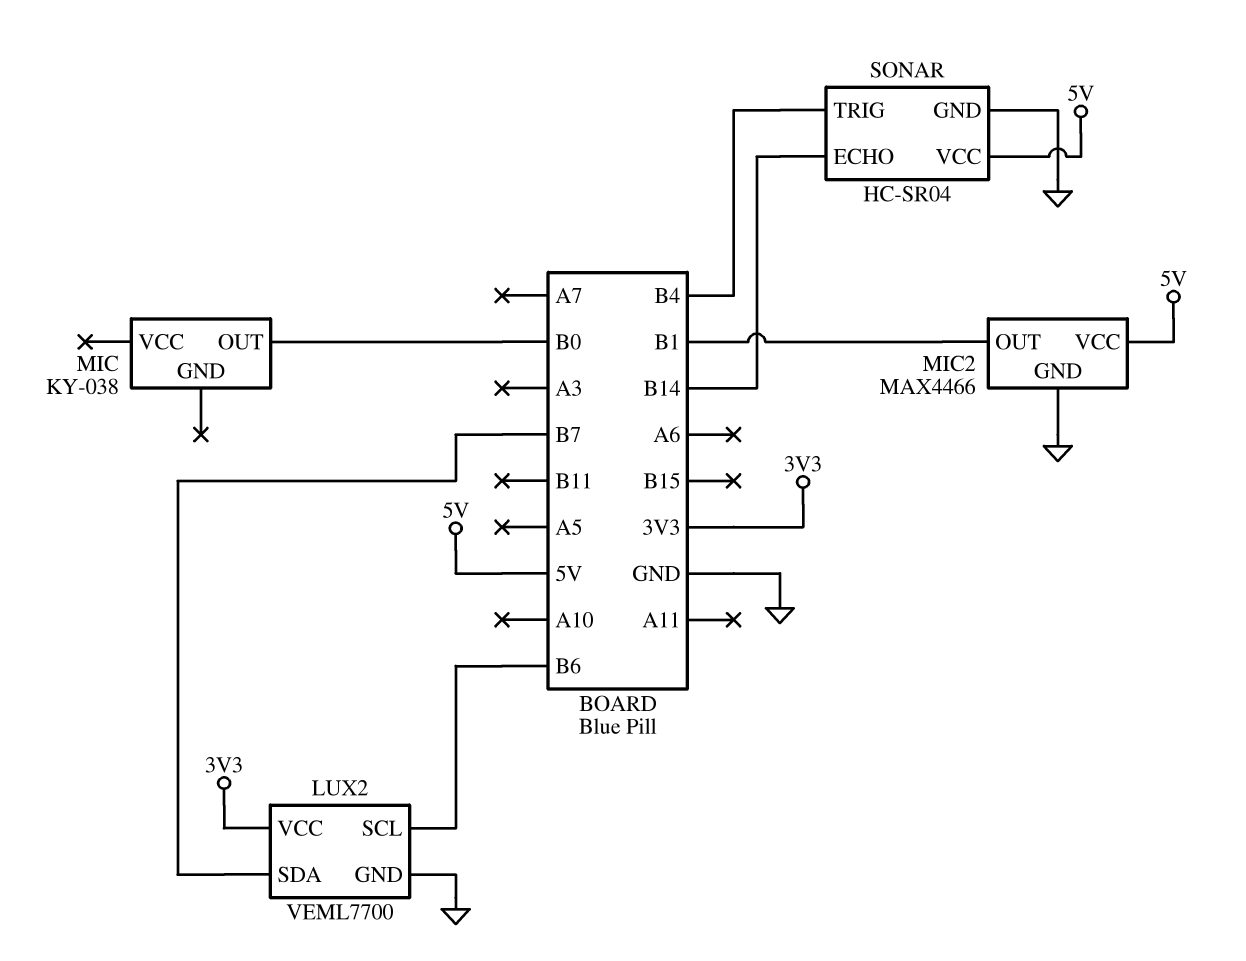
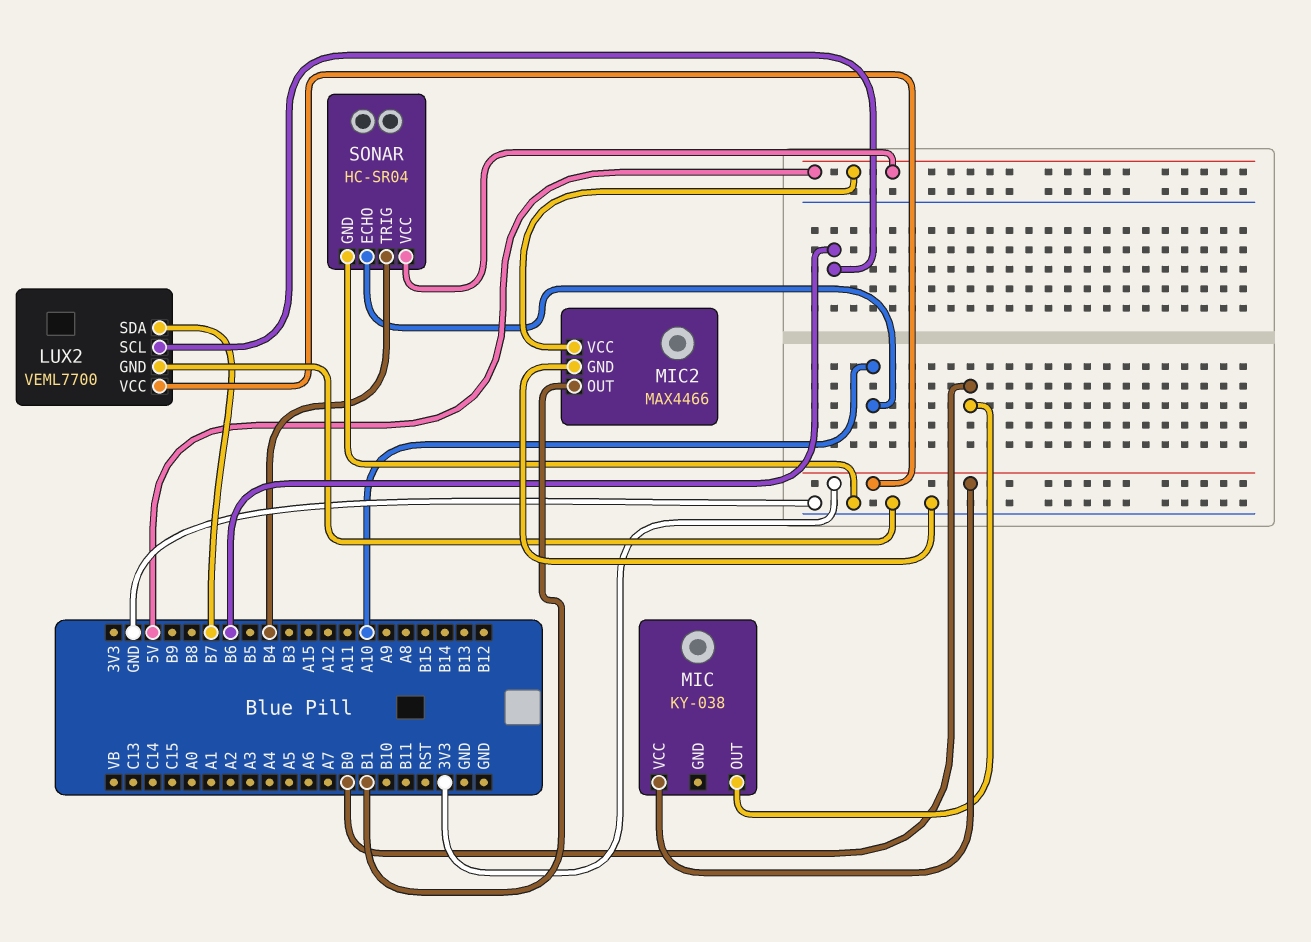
MIC pin VCC: none -> 3V3
SONAR pin ECHO: B14 -> A10

